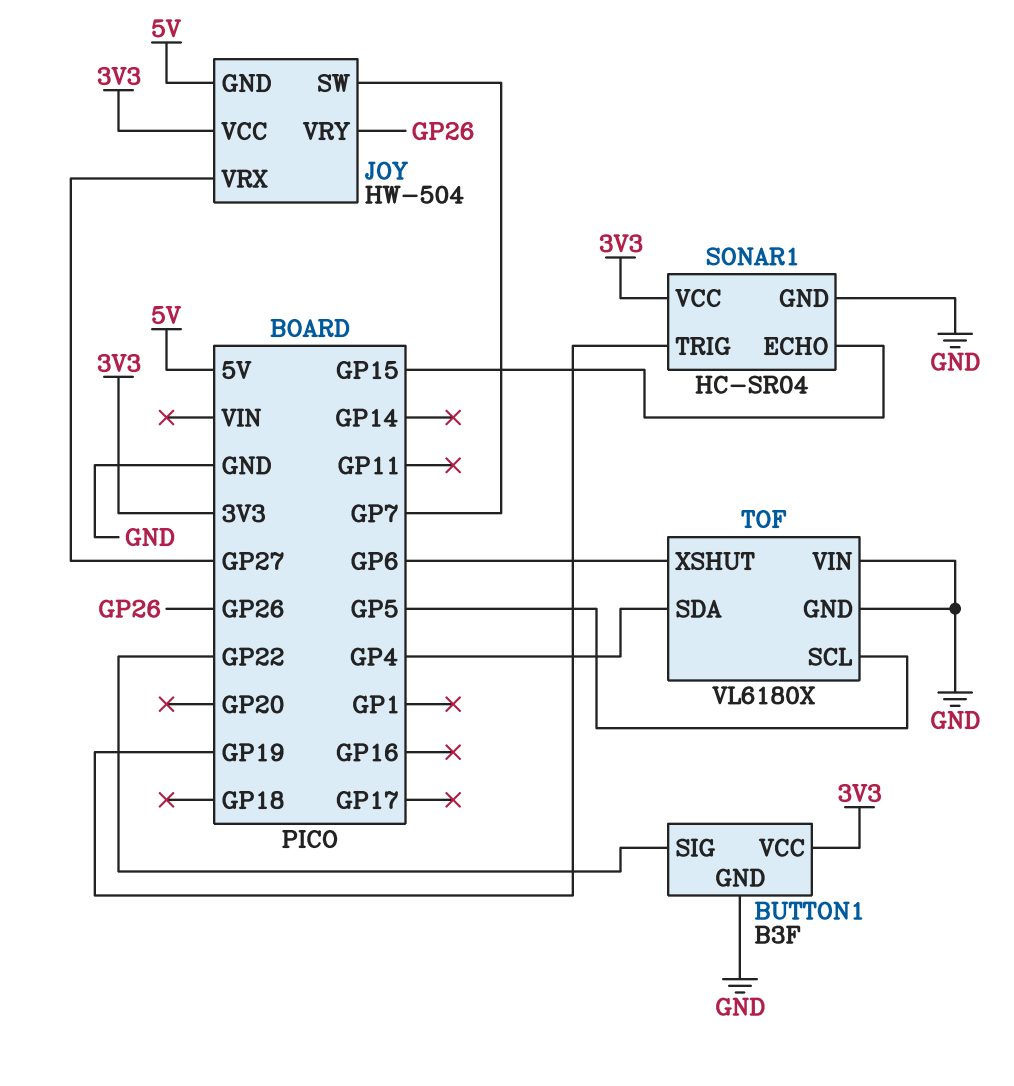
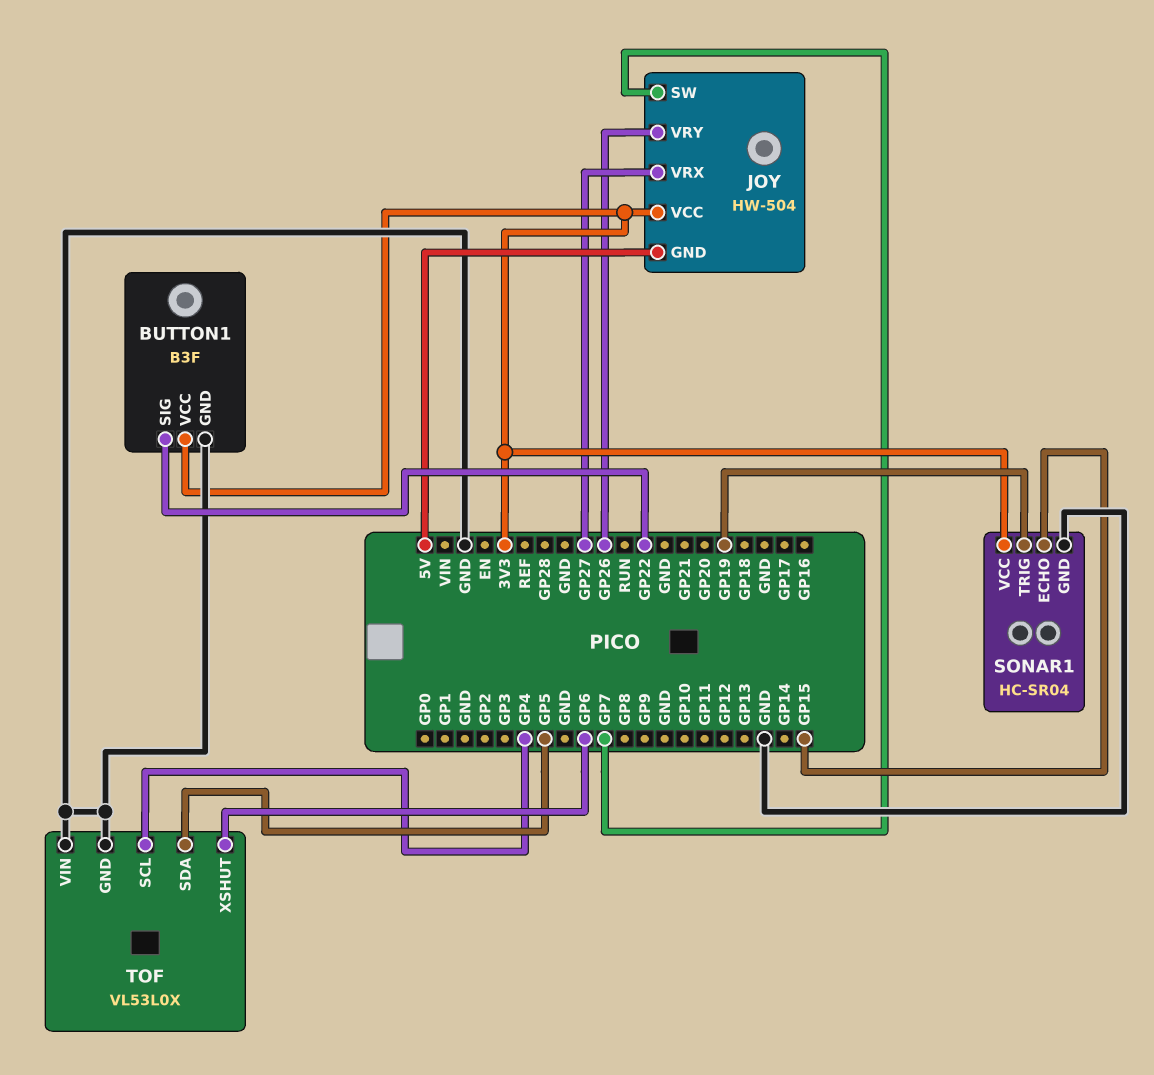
TOF: VL6180X -> VL53L0X
TOF pin SCL: GP5 -> GP4
TOF pin SDA: GP4 -> GP5

